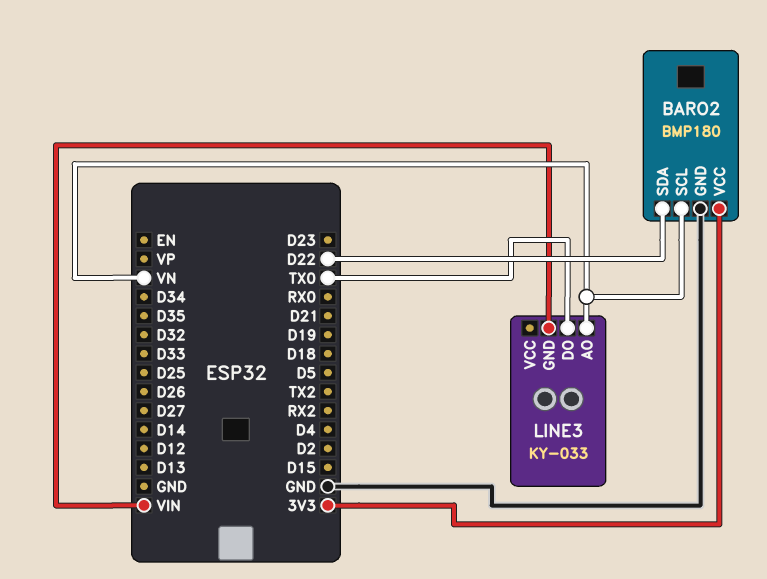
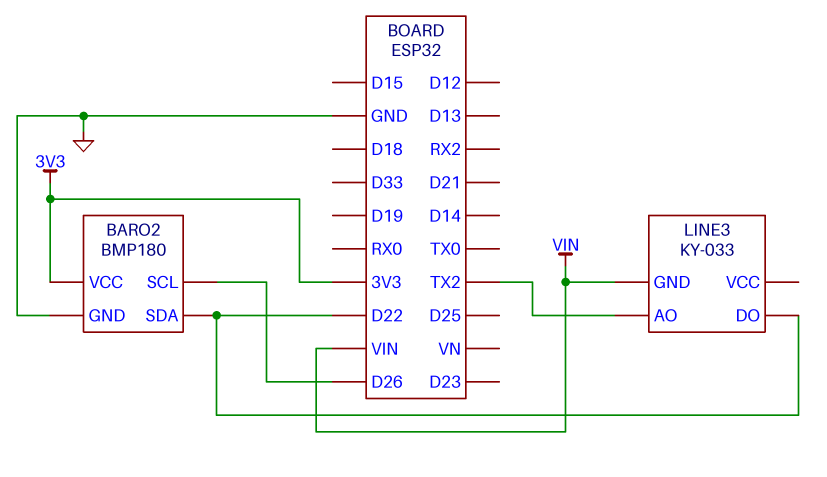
BARO2 pin SCL: VN -> D26
LINE3 pin AO: VN -> TX2
LINE3 pin DO: TX0 -> D22

